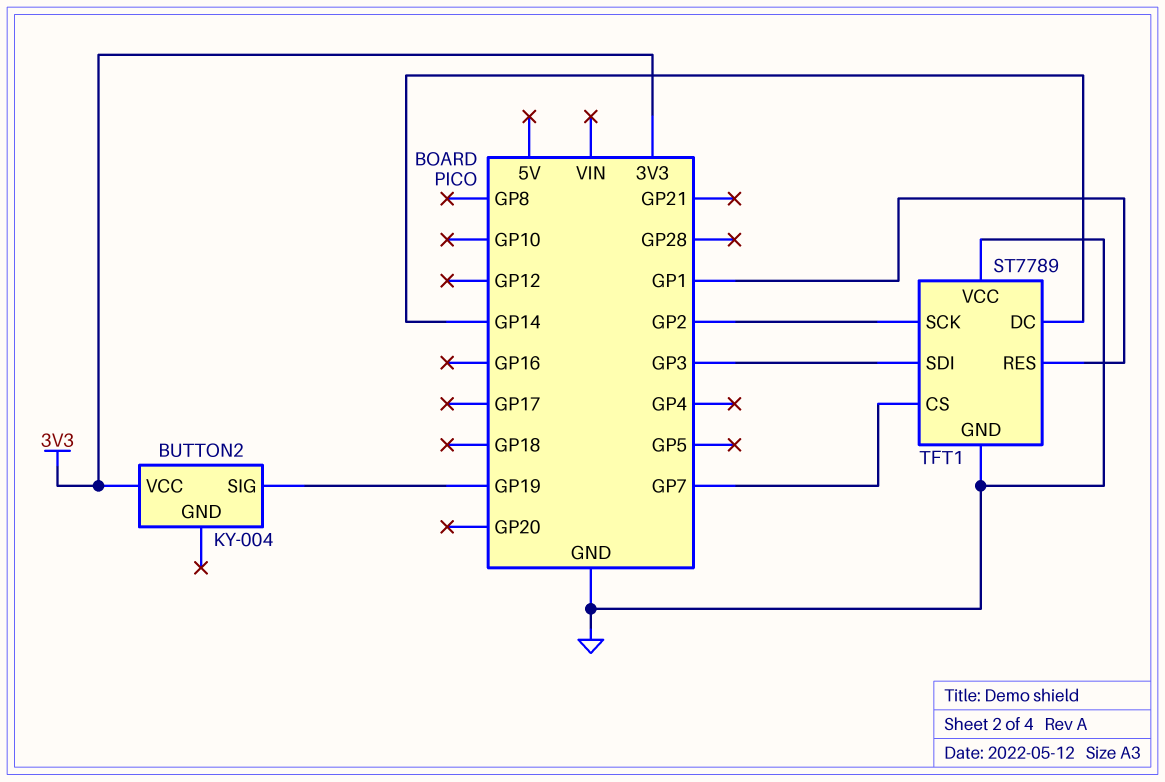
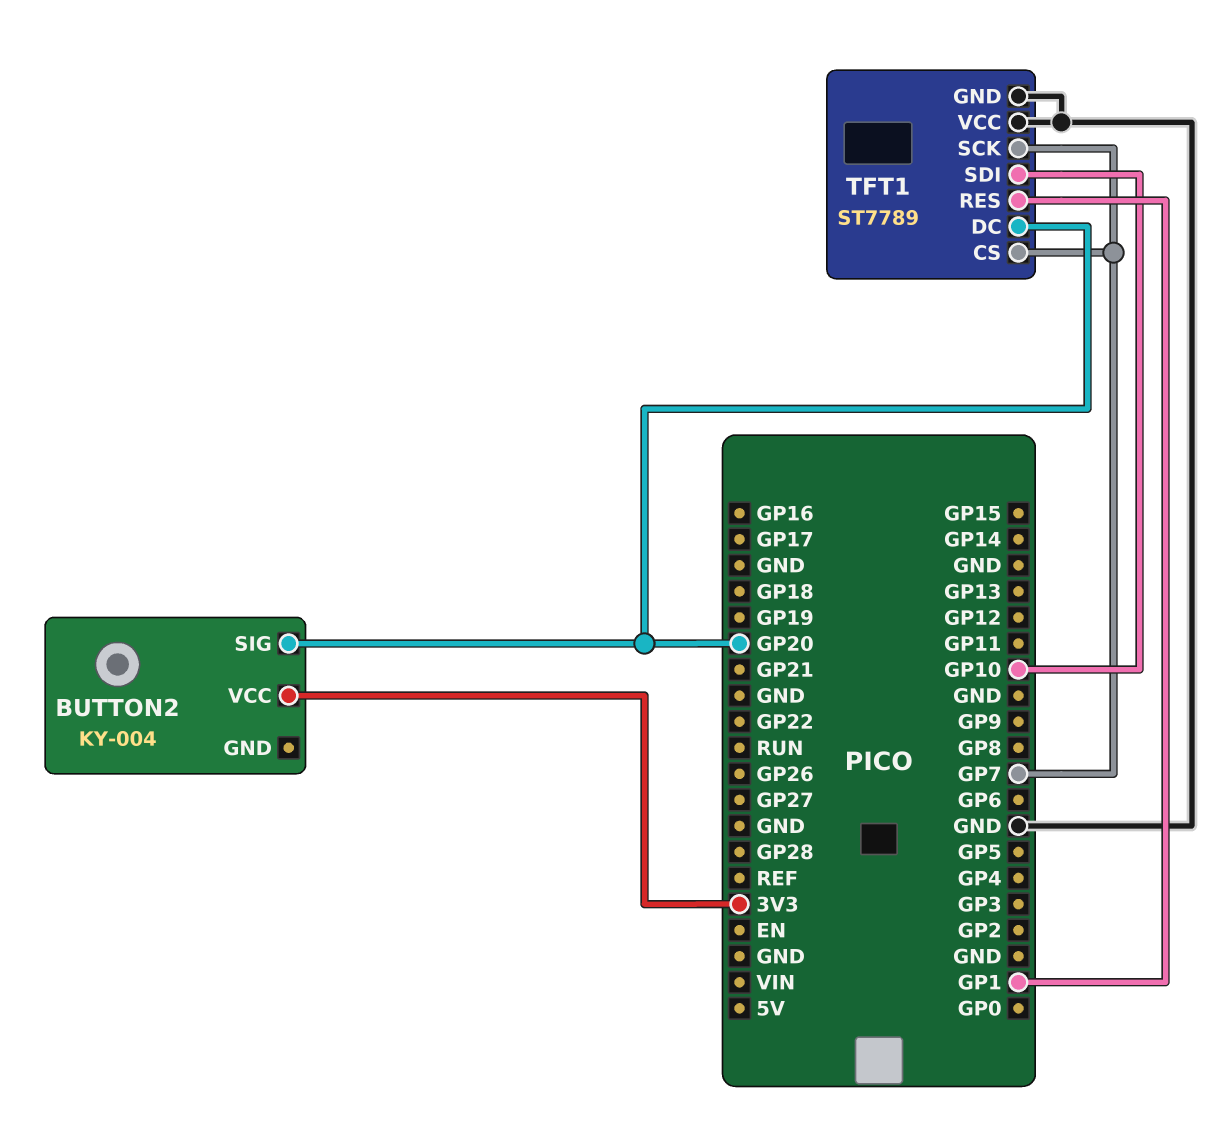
BUTTON2 pin SIG: GP19 -> GP20
TFT1 pin DC: GP14 -> GP20
TFT1 pin SCK: GP2 -> GP7
TFT1 pin SDI: GP3 -> GP10

